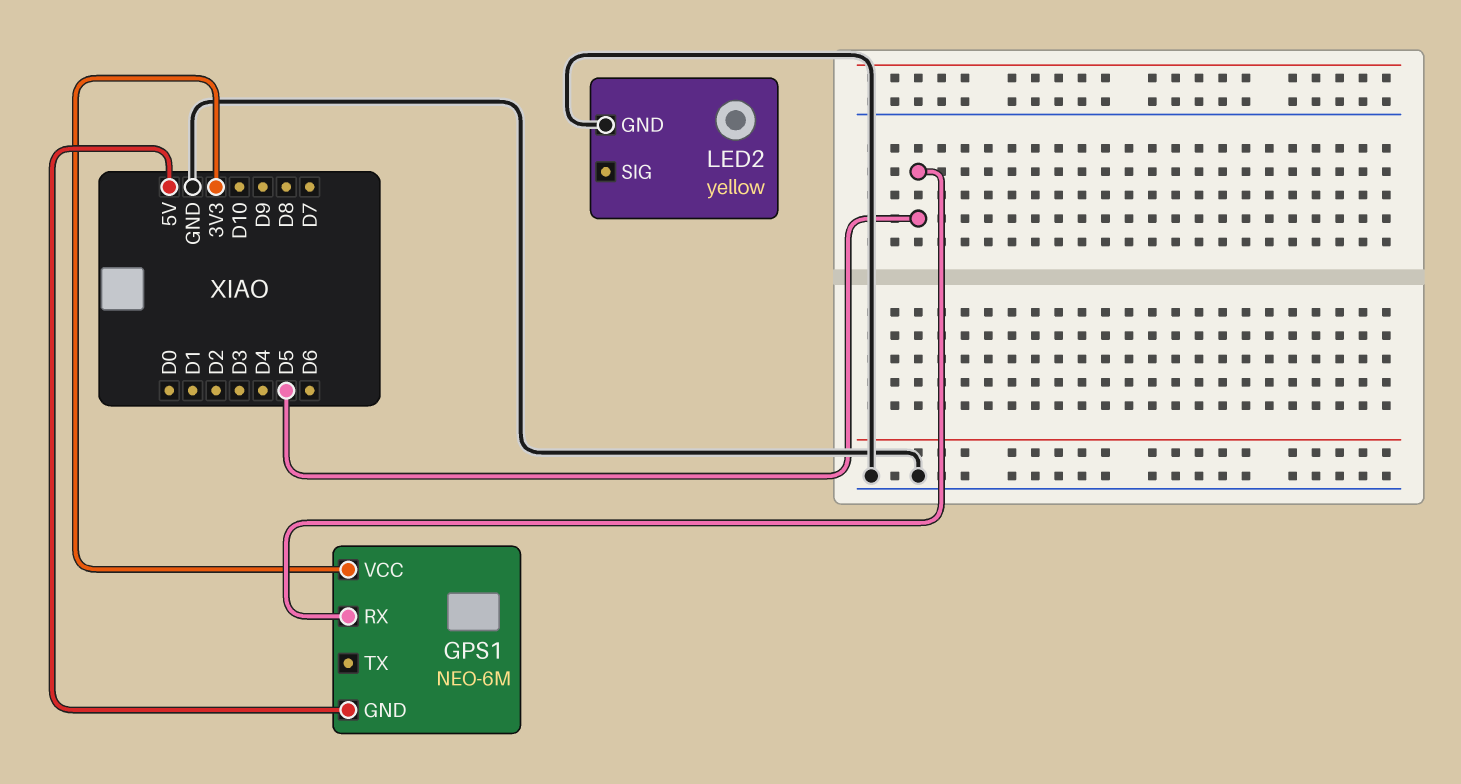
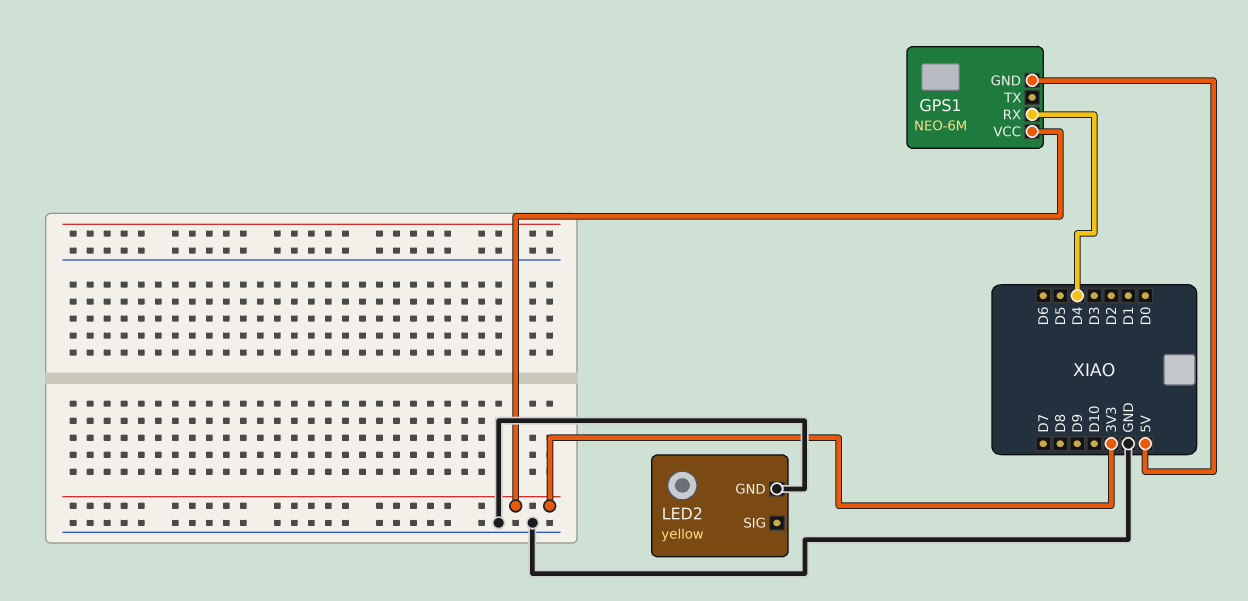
GPS1 pin RX: D5 -> D4

